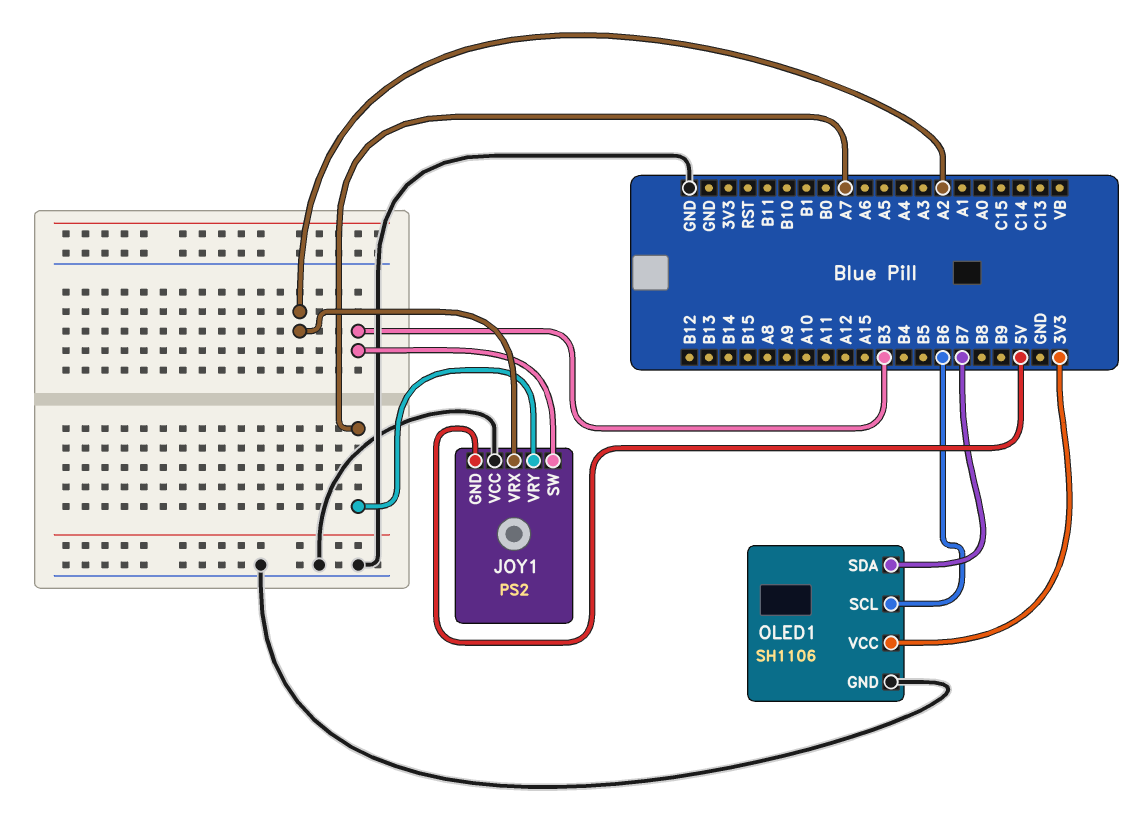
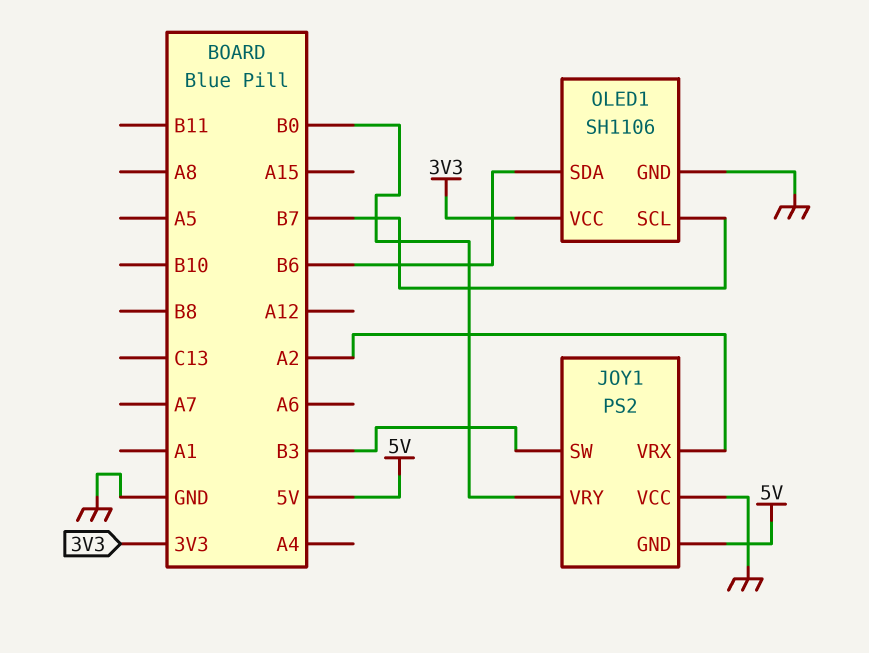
JOY1 pin VRY: A7 -> B0
OLED1 pin SCL: B6 -> B7
OLED1 pin SDA: B7 -> B6

